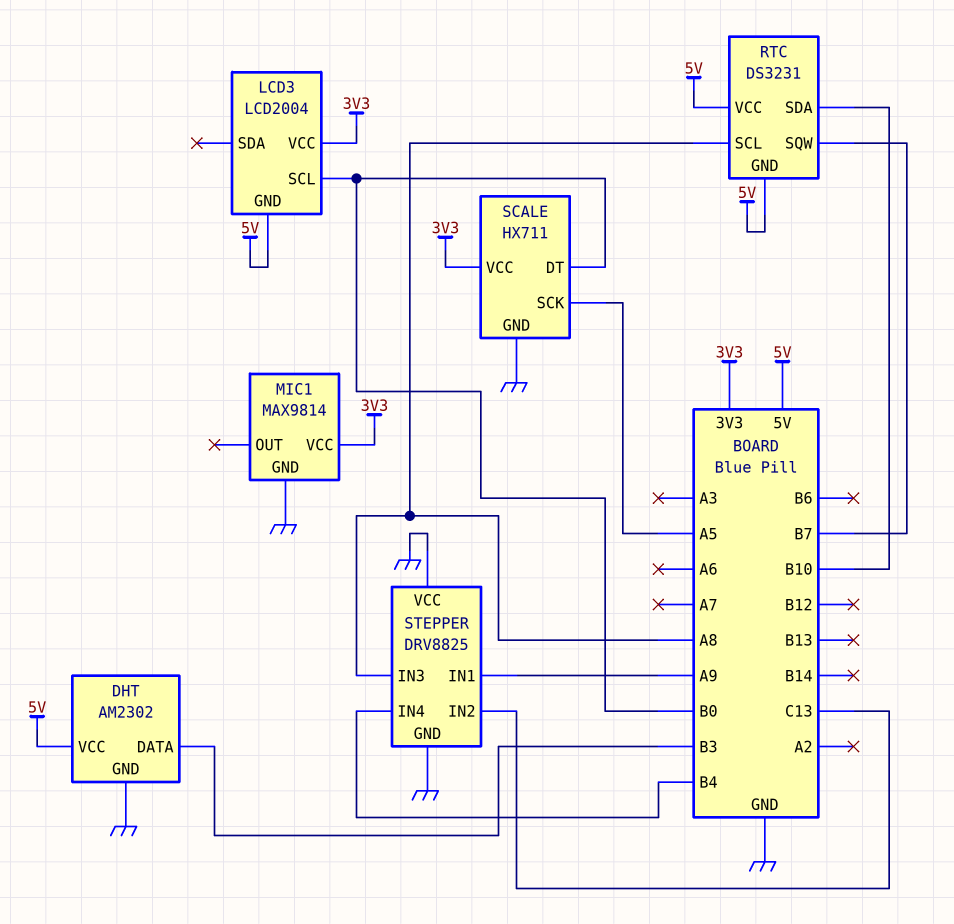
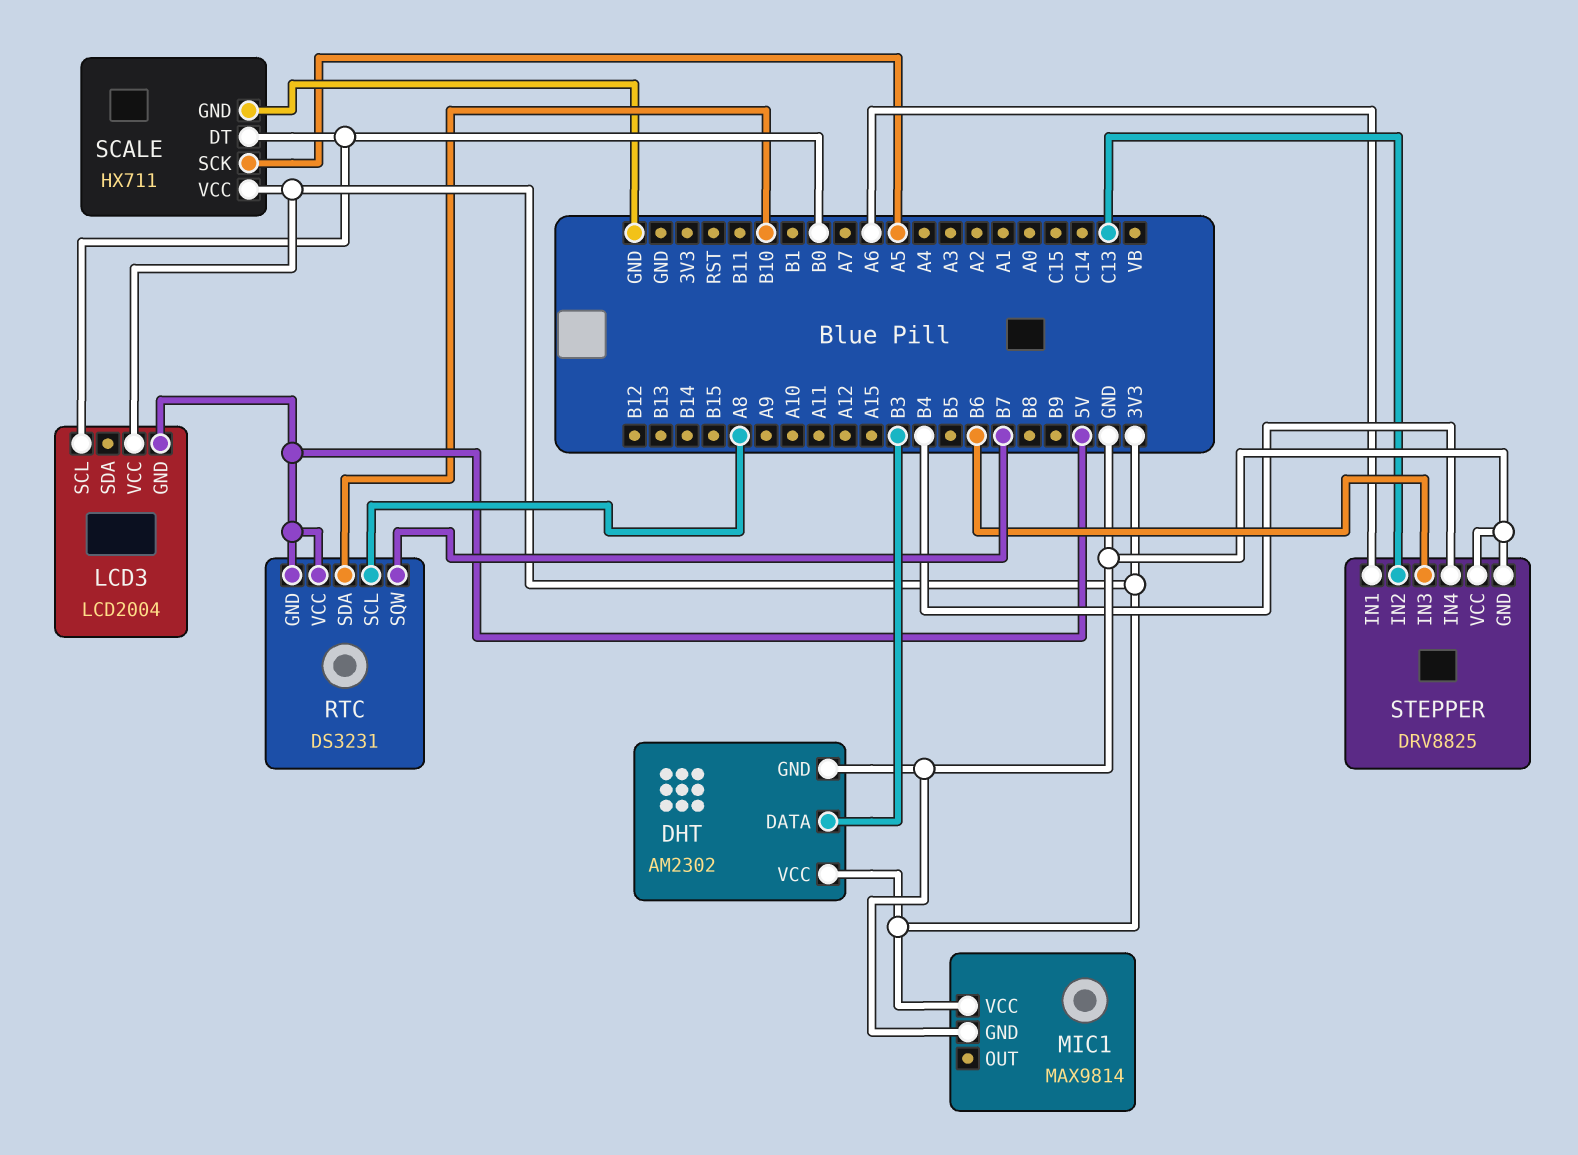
DHT pin VCC: 5V -> 3V3
STEPPER pin IN1: A9 -> A6
STEPPER pin IN3: A8 -> B6

